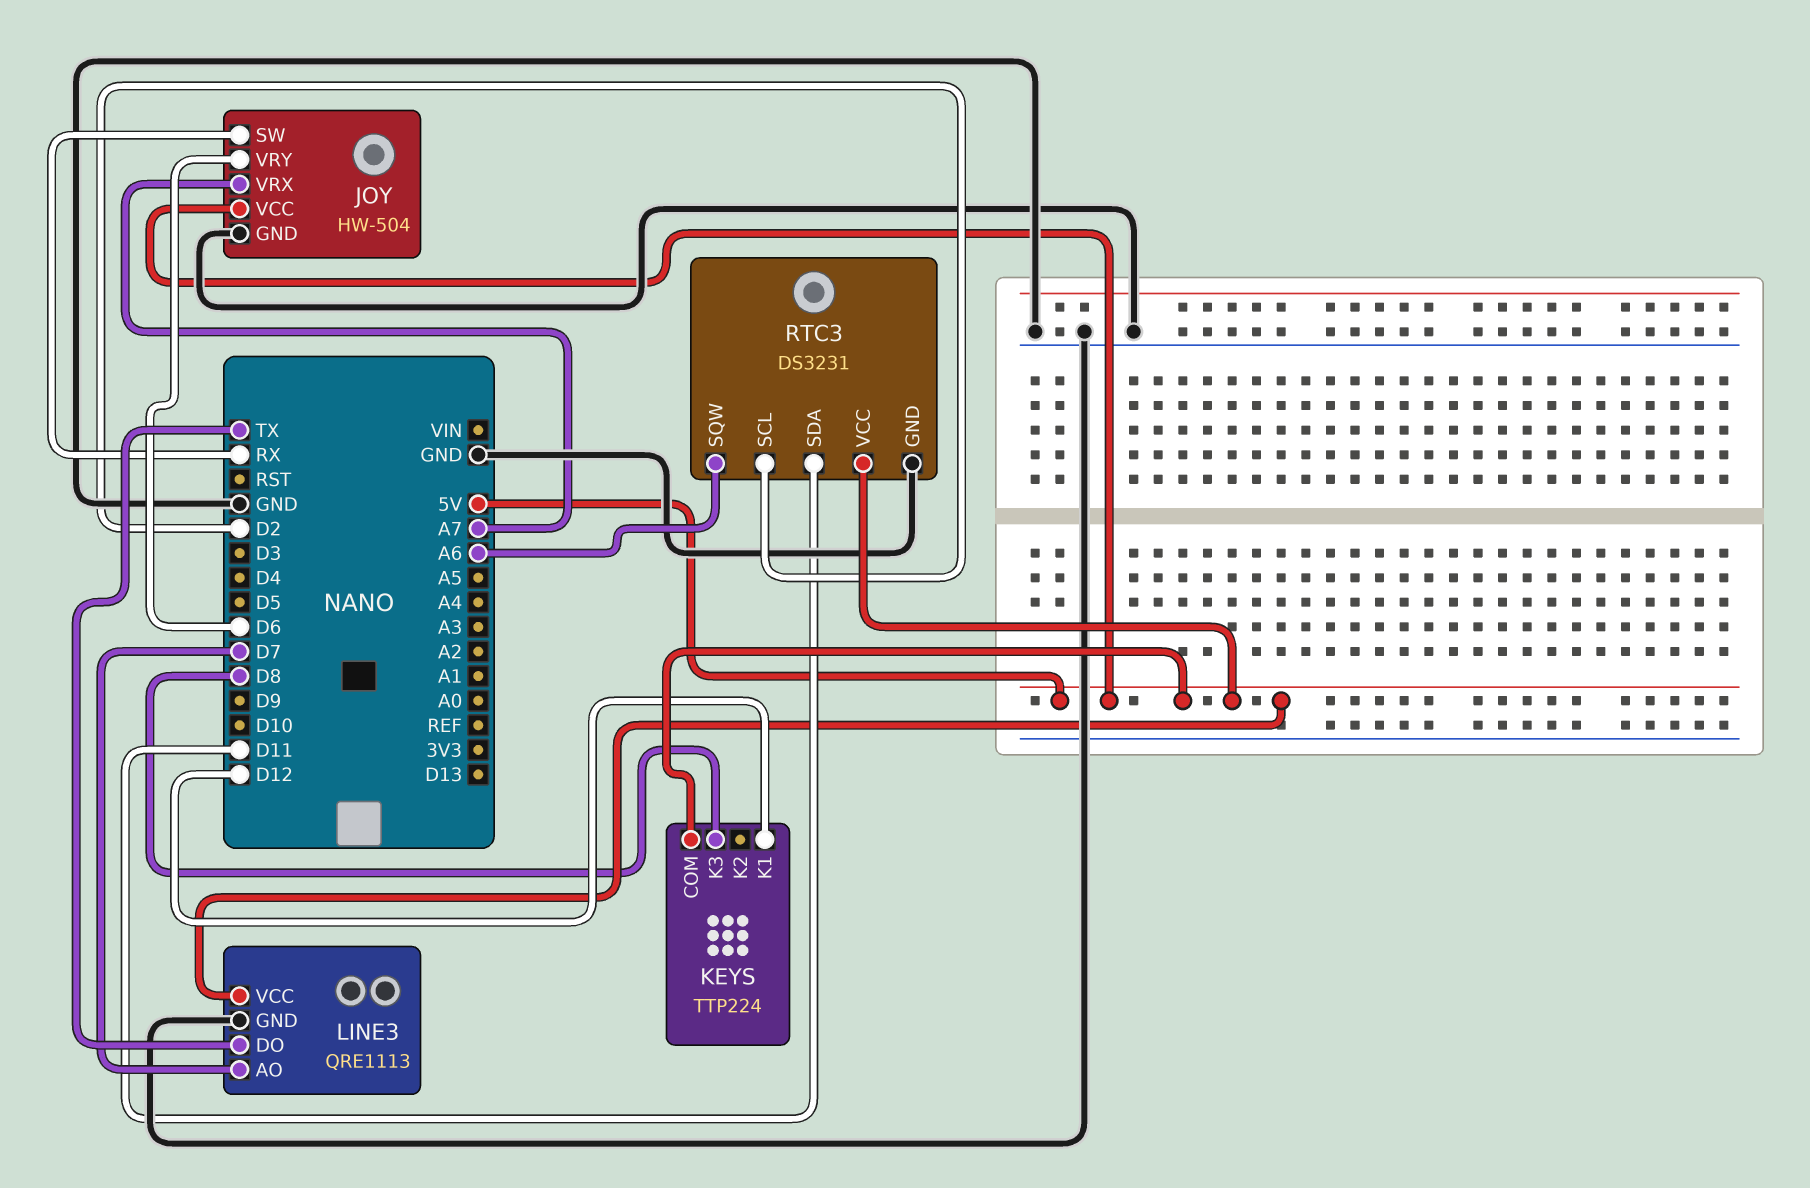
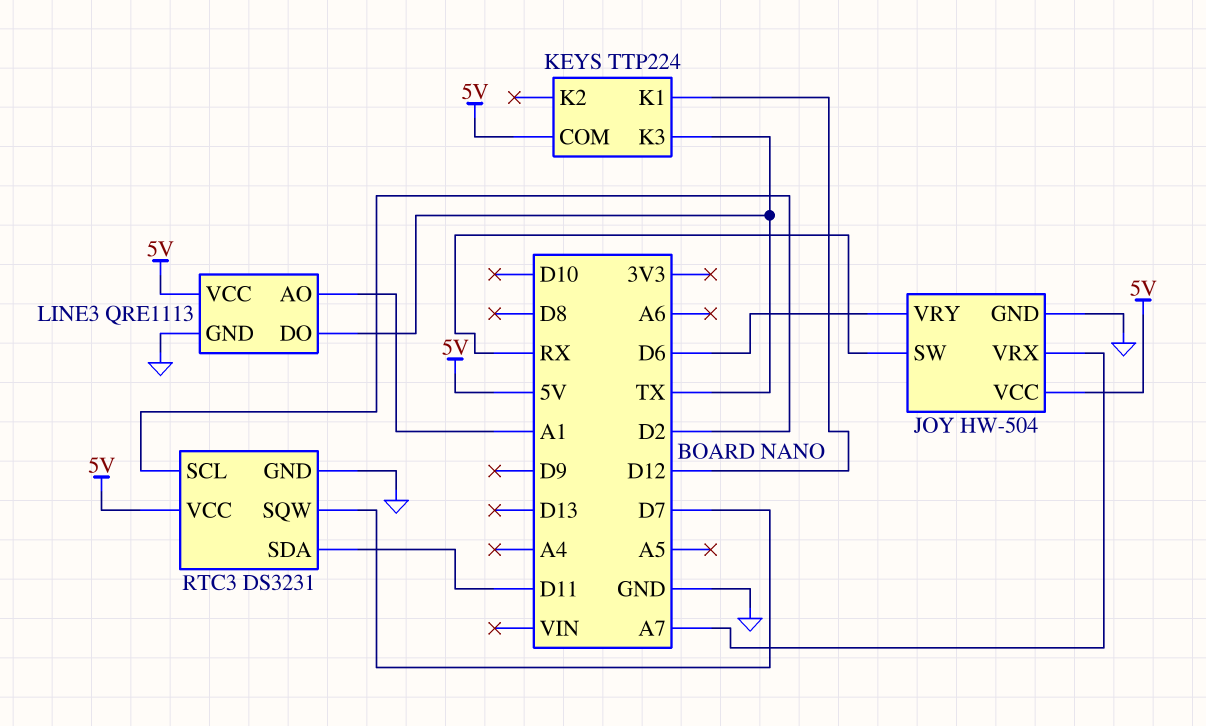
KEYS pin K3: D8 -> TX
LINE3 pin AO: D7 -> A1
RTC3 pin SQW: A6 -> D7

